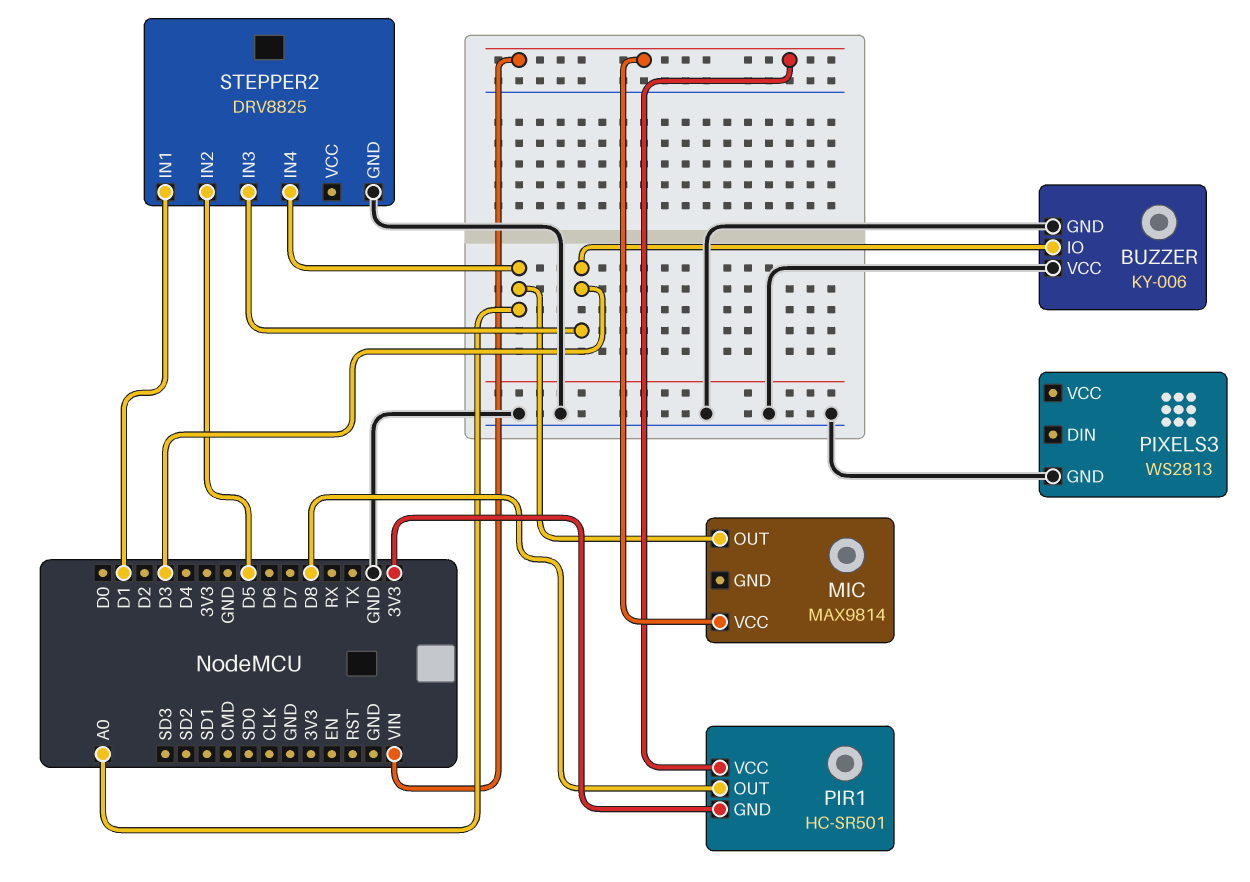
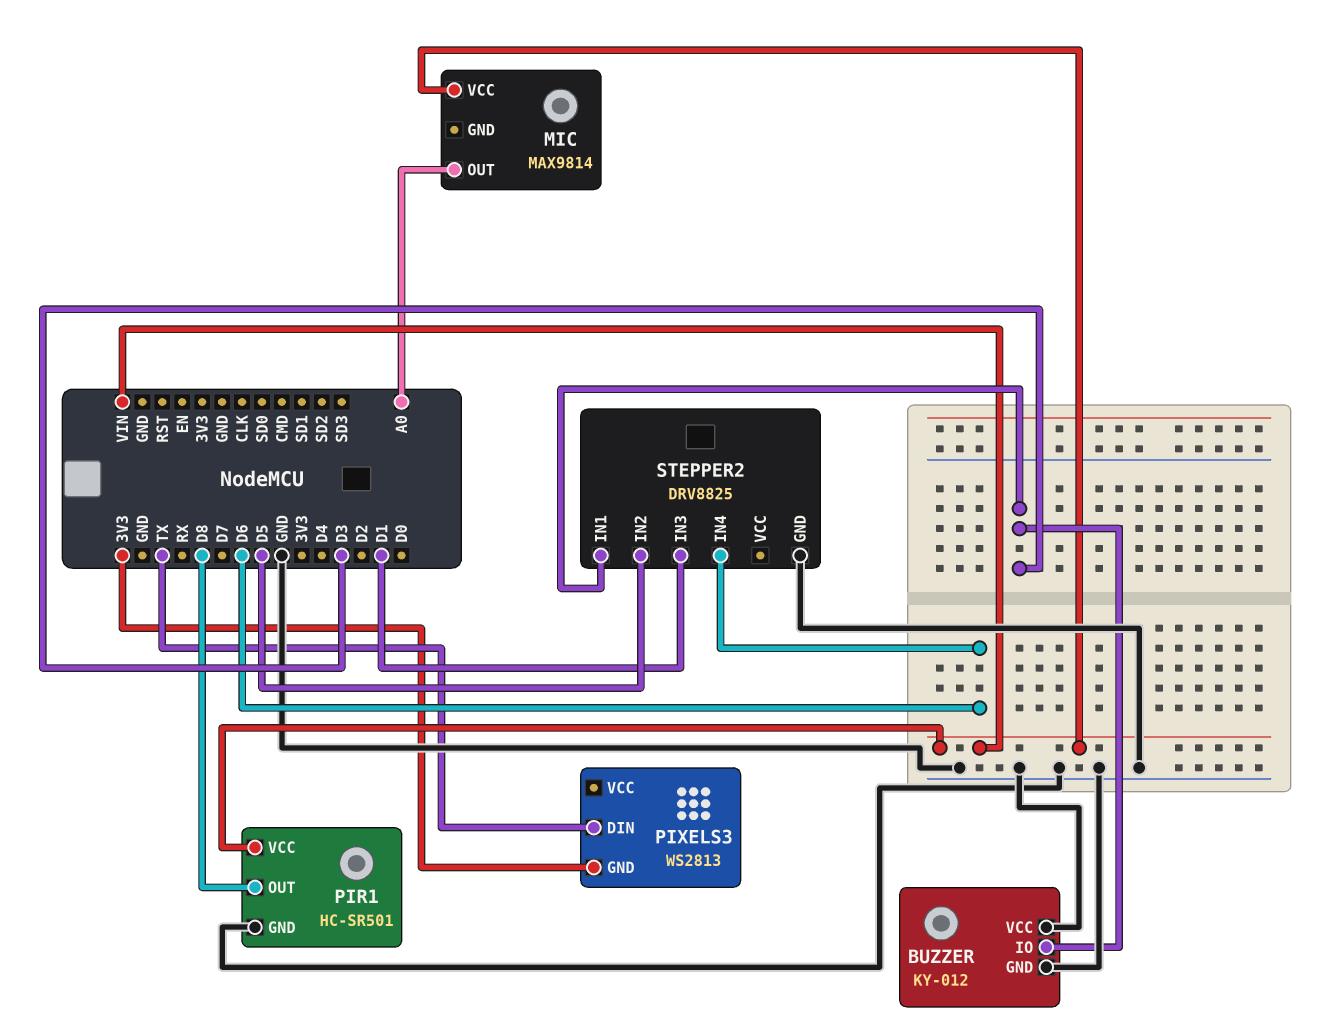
BUZZER: KY-006 -> KY-012
PIR1 pin GND: 3V3 -> GND
PIXELS3 pin DIN: none -> TX
PIXELS3 pin GND: GND -> 3V3
STEPPER2 pin IN1: D1 -> D3
STEPPER2 pin IN3: D3 -> D1
STEPPER2 pin IN4: A0 -> D6

